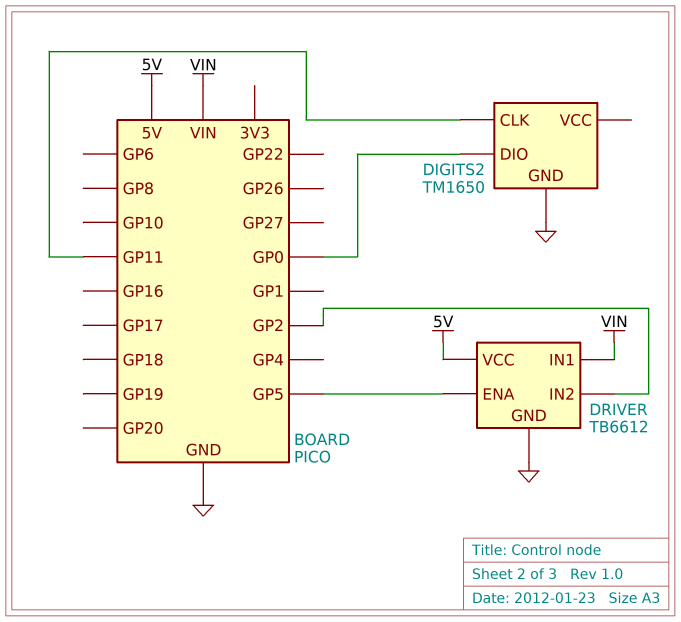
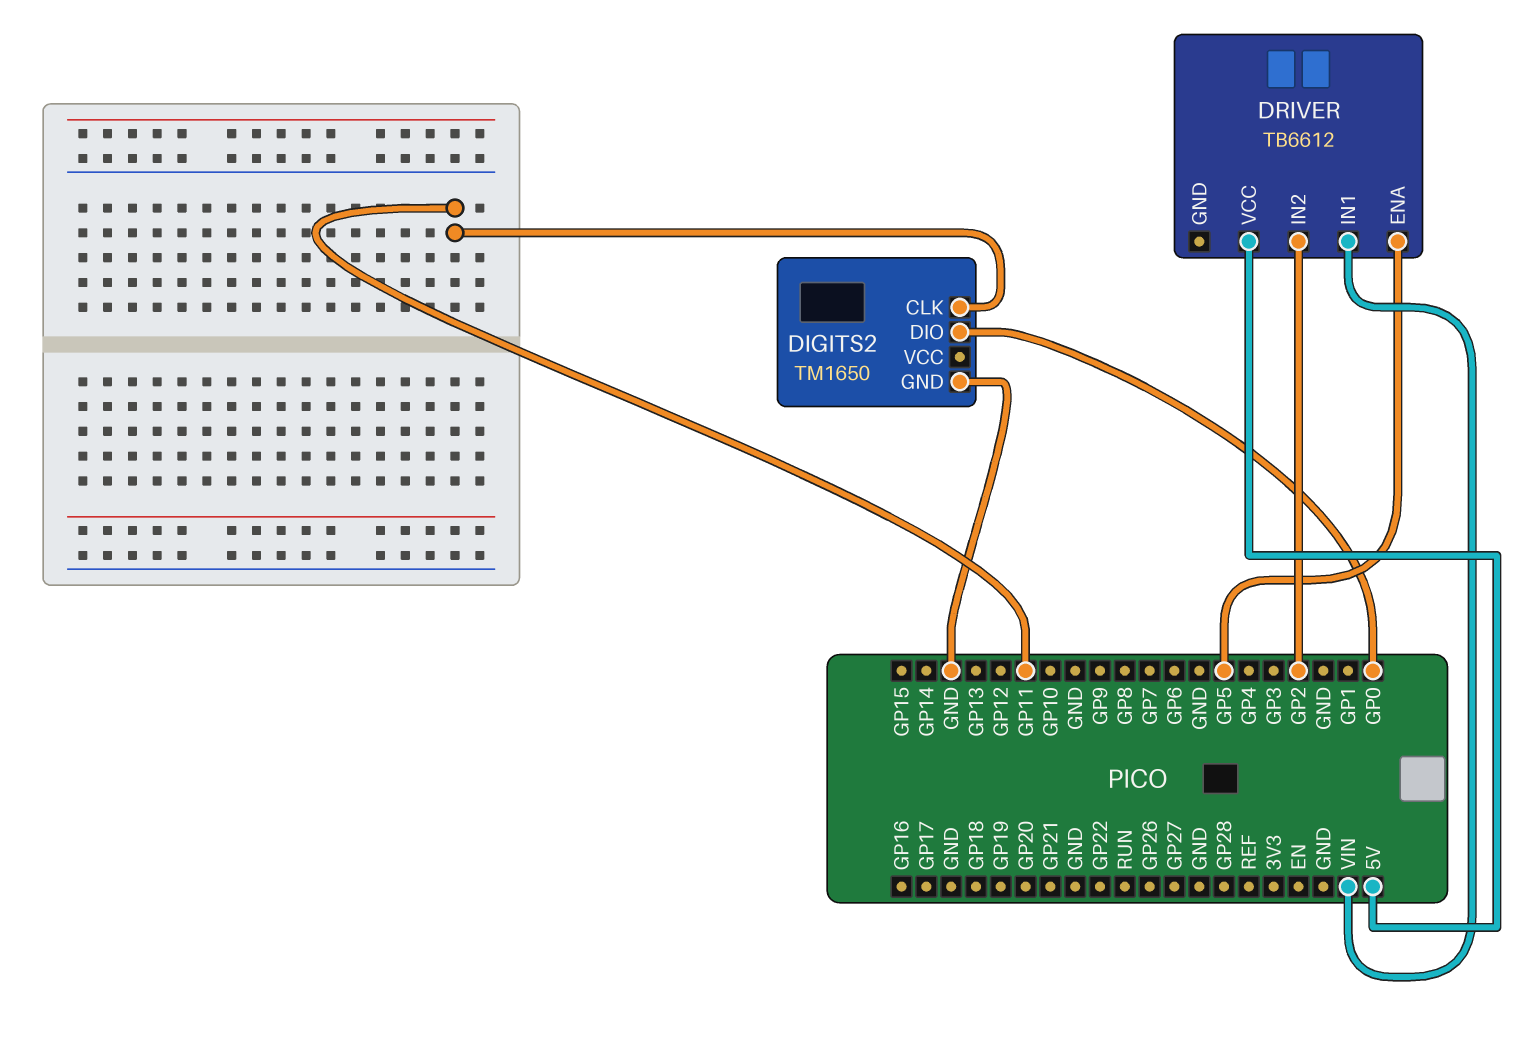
DRIVER pin GND: GND -> none

